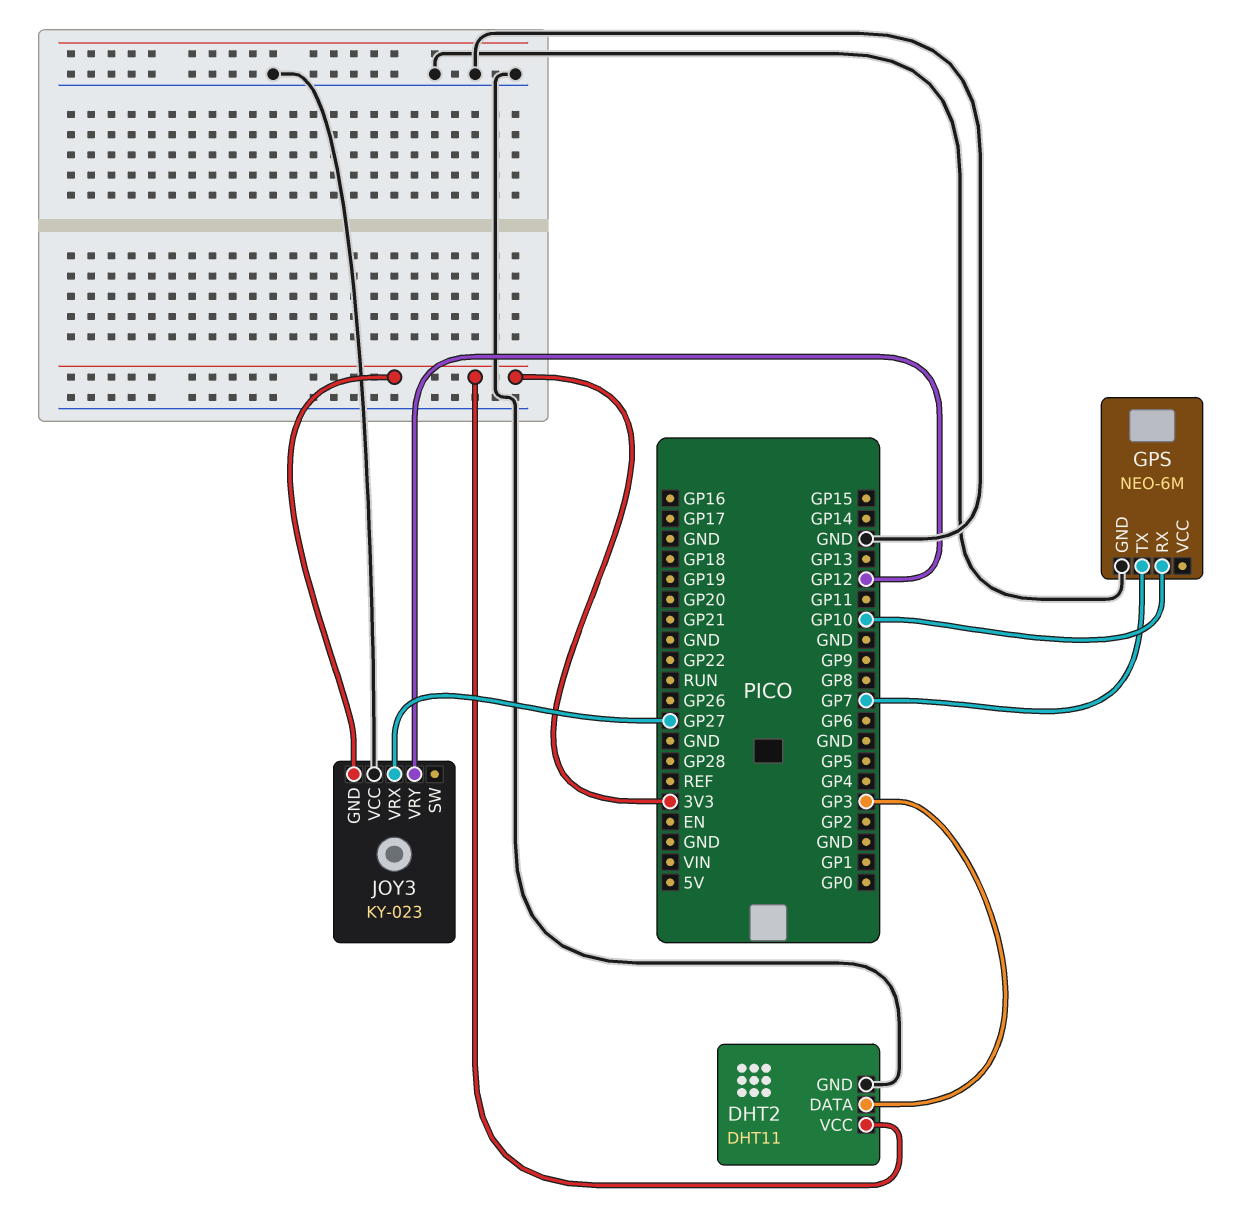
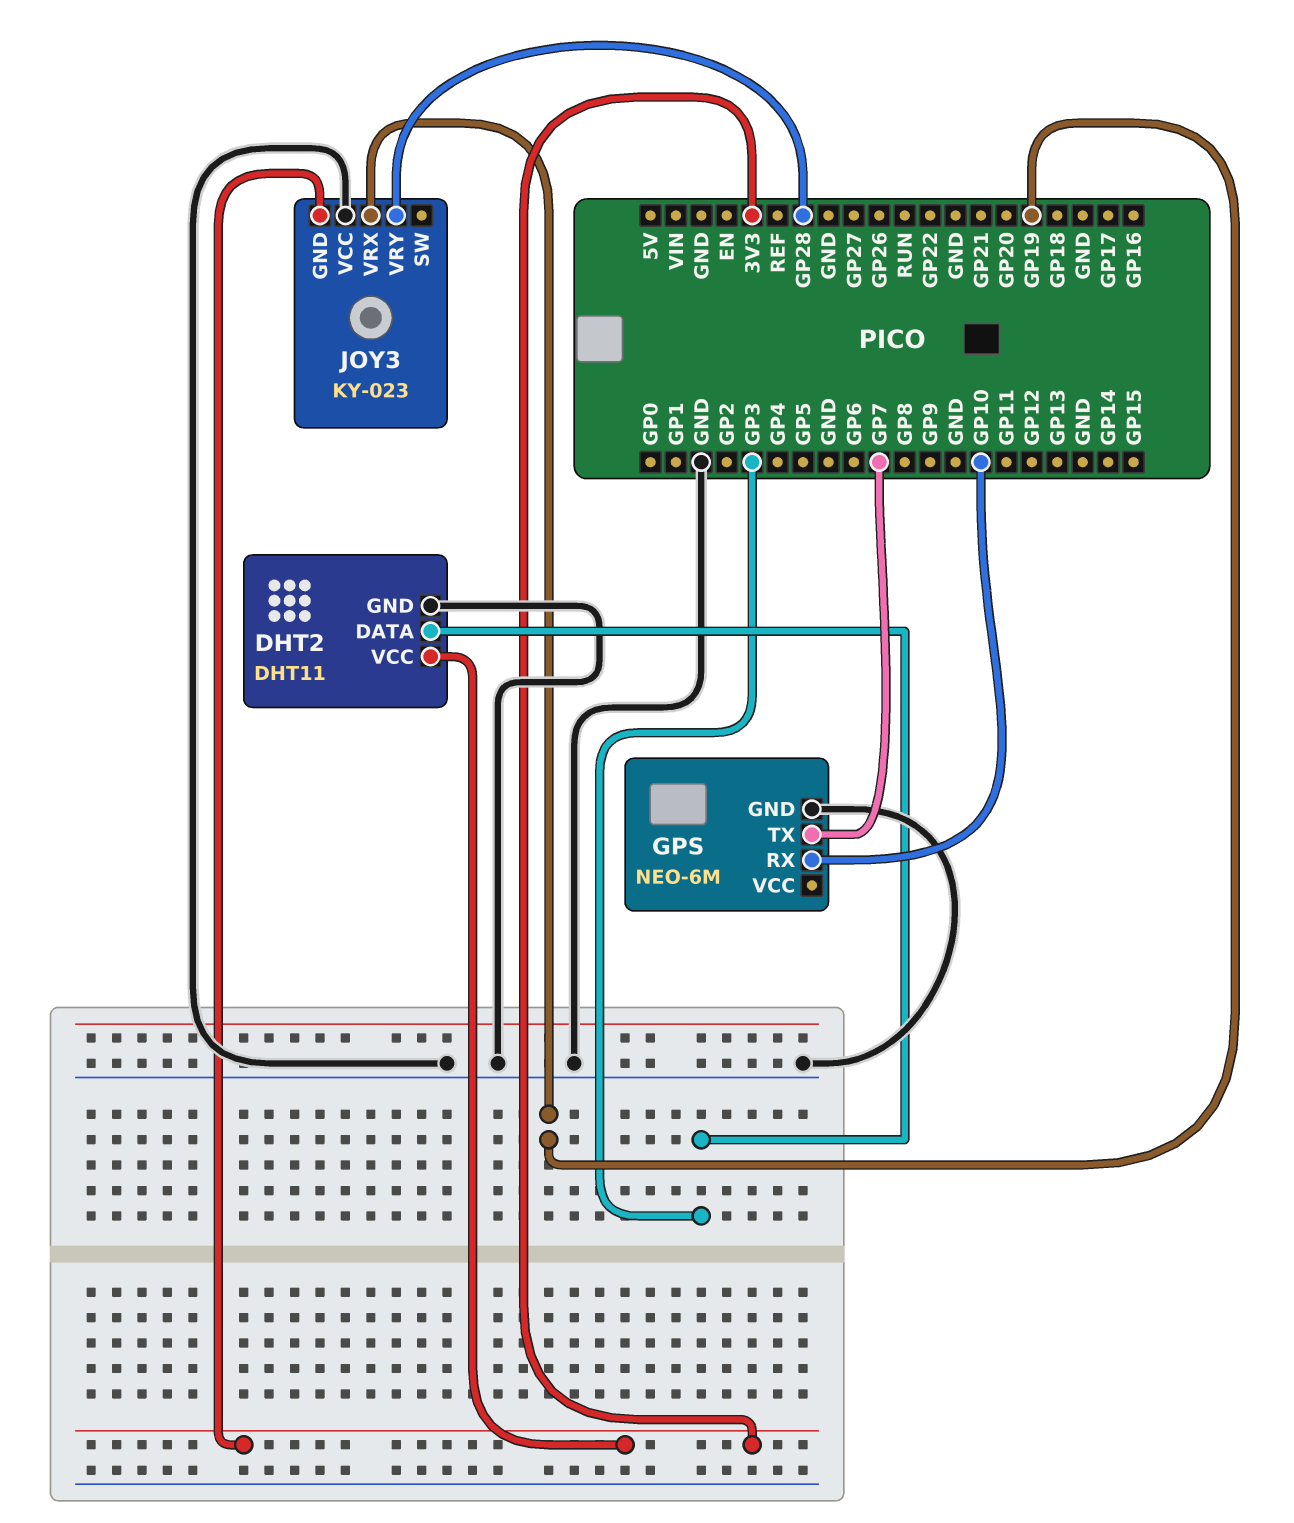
JOY3 pin VRX: GP27 -> GP19
JOY3 pin VRY: GP12 -> GP28

